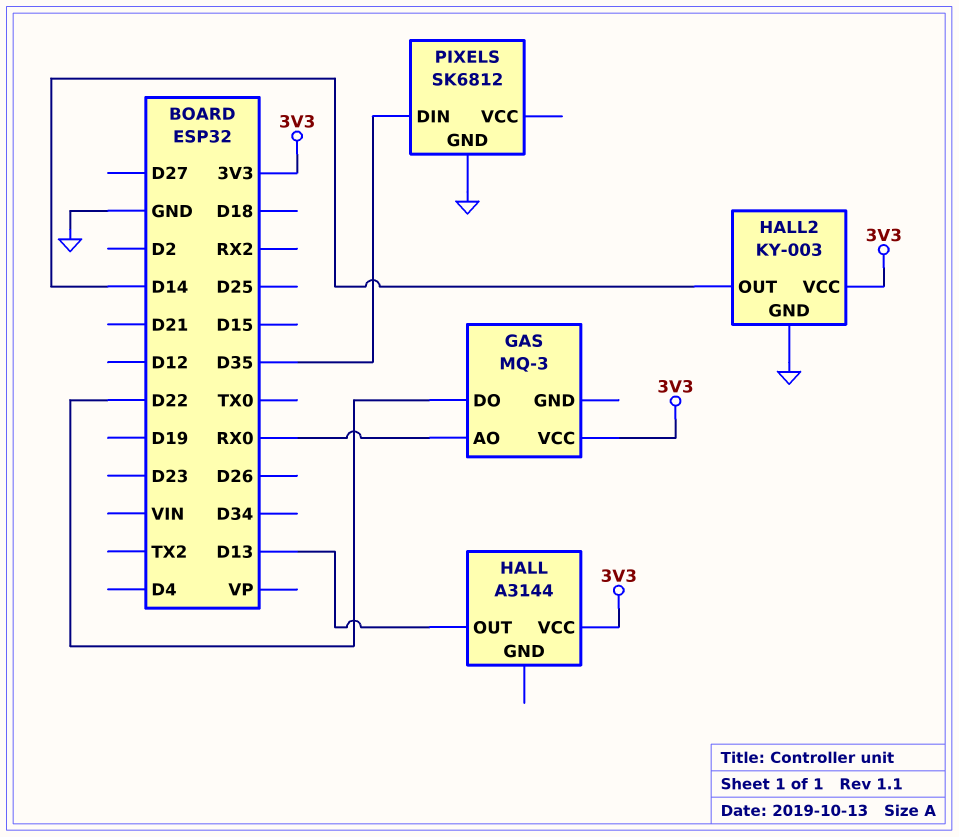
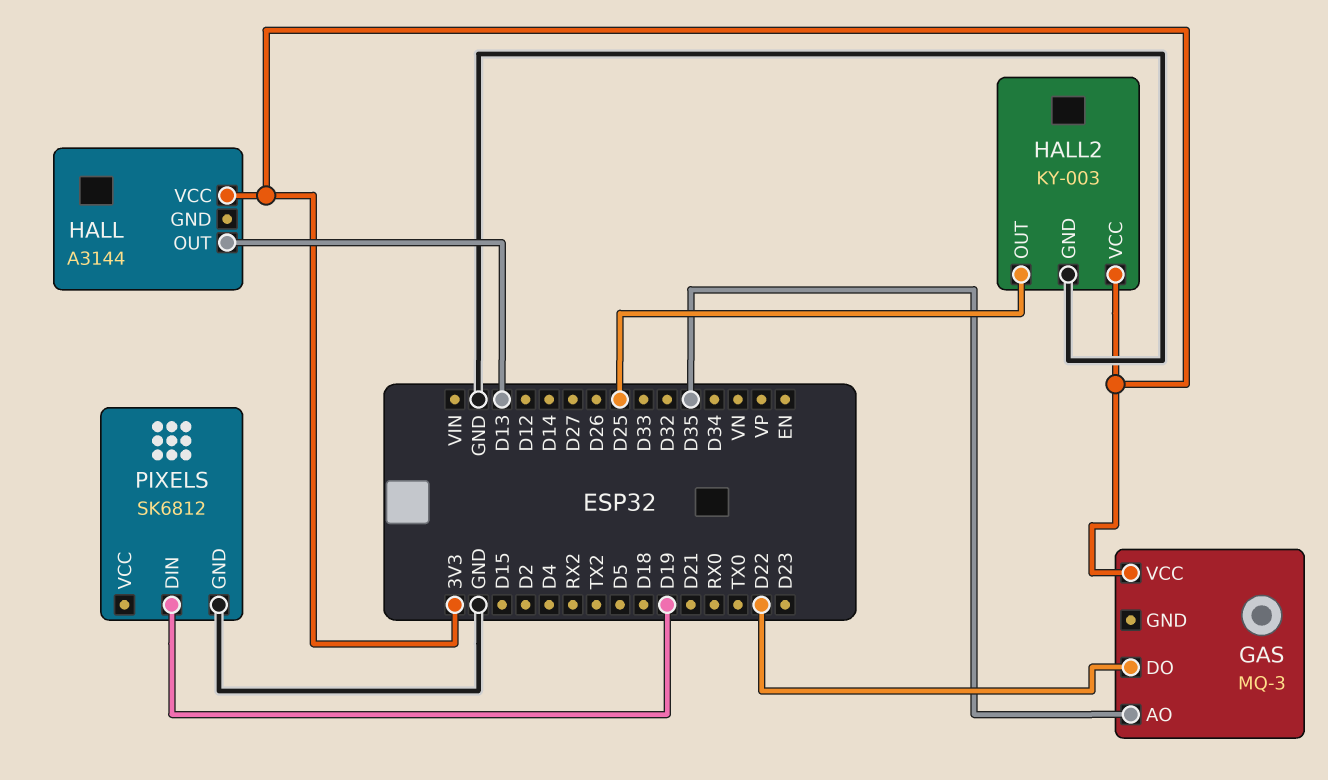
GAS pin AO: RX0 -> D35
HALL2 pin OUT: D14 -> D25
PIXELS pin DIN: D35 -> D19

